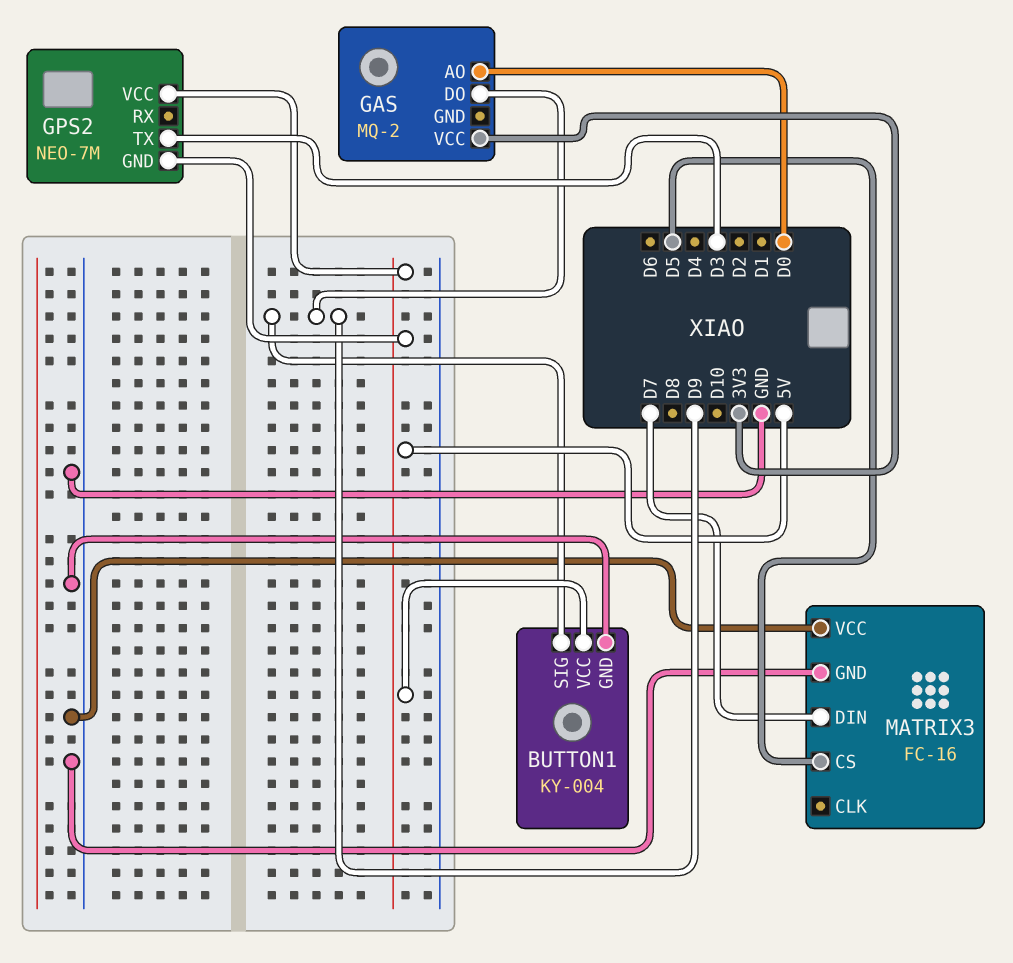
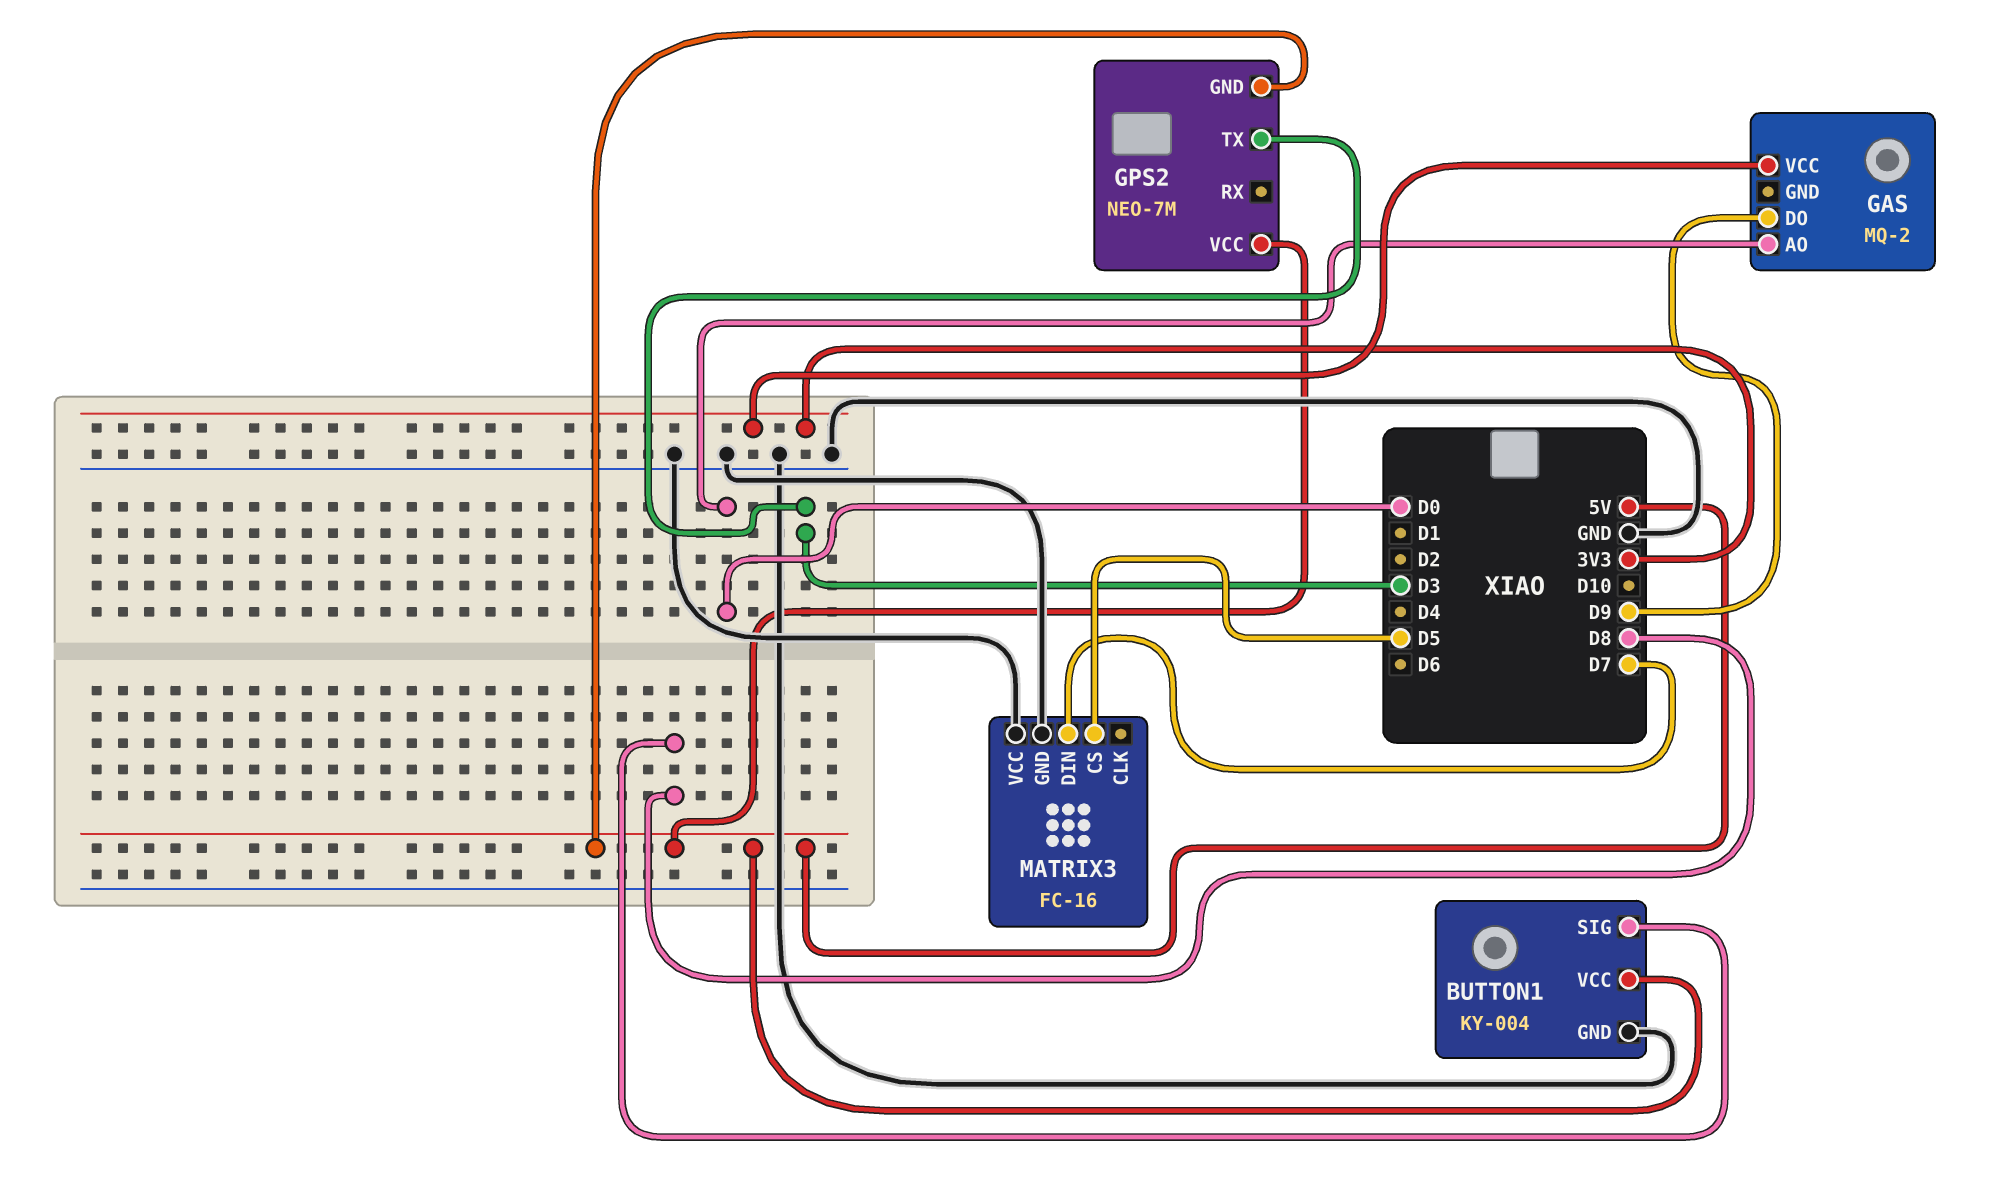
BUTTON1 pin SIG: D9 -> D8

